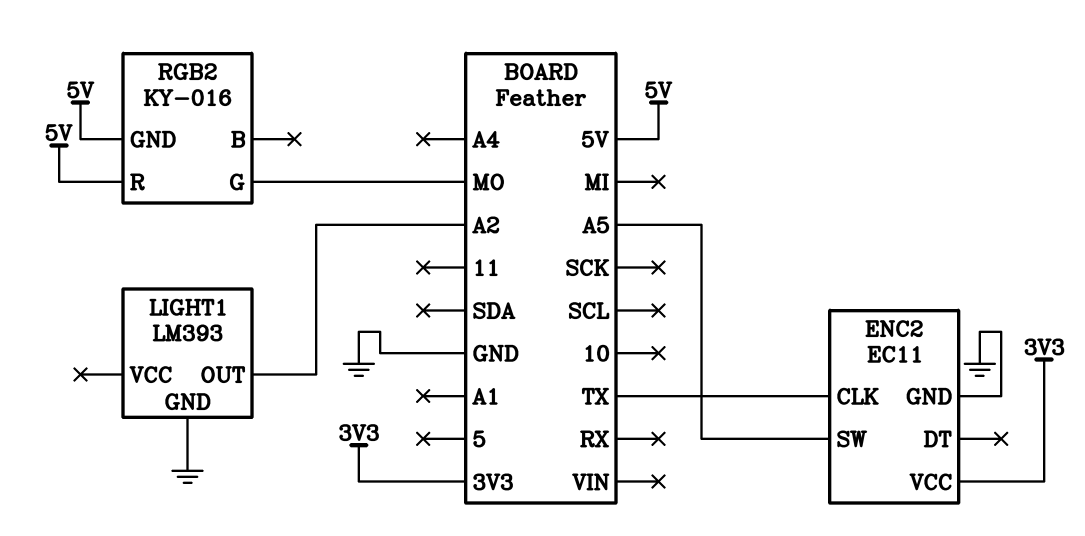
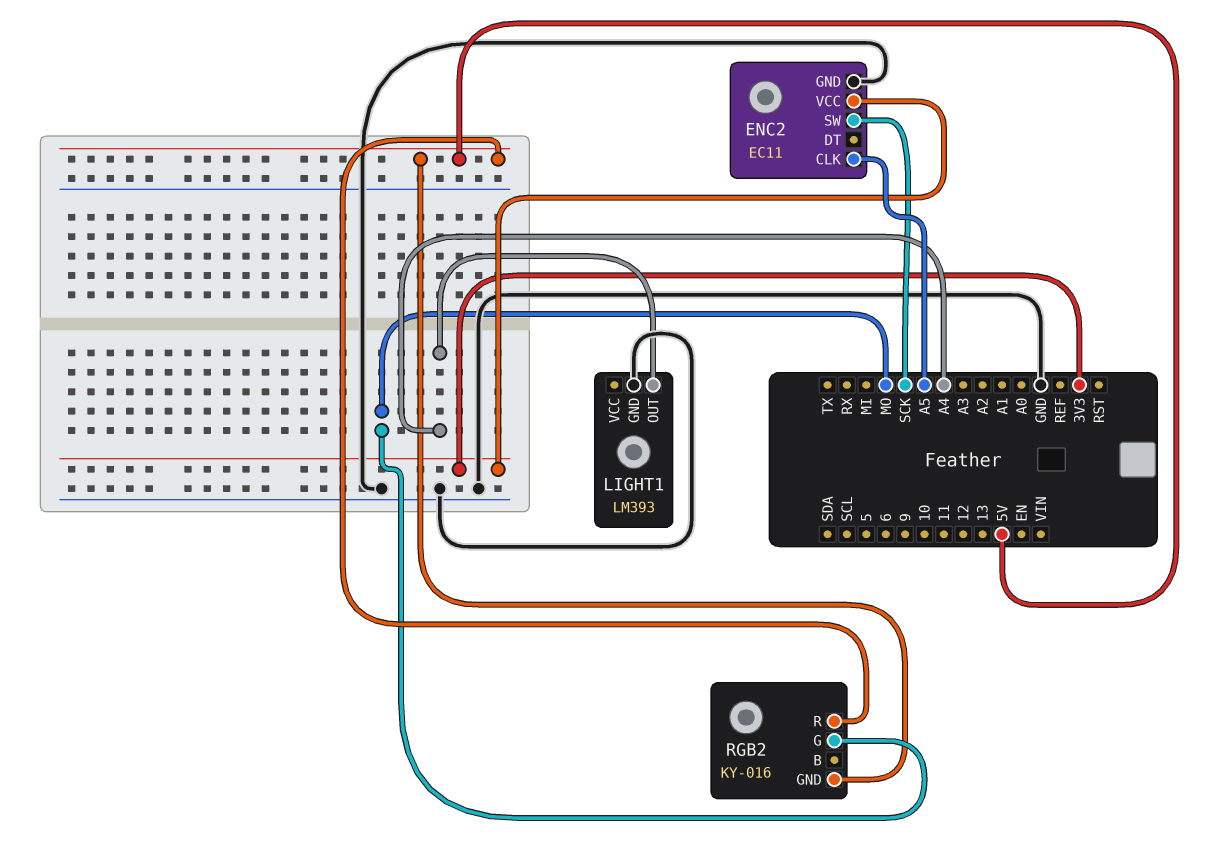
ENC2 pin CLK: TX -> A5
ENC2 pin SW: A5 -> SCK
LIGHT1 pin OUT: A2 -> A4

